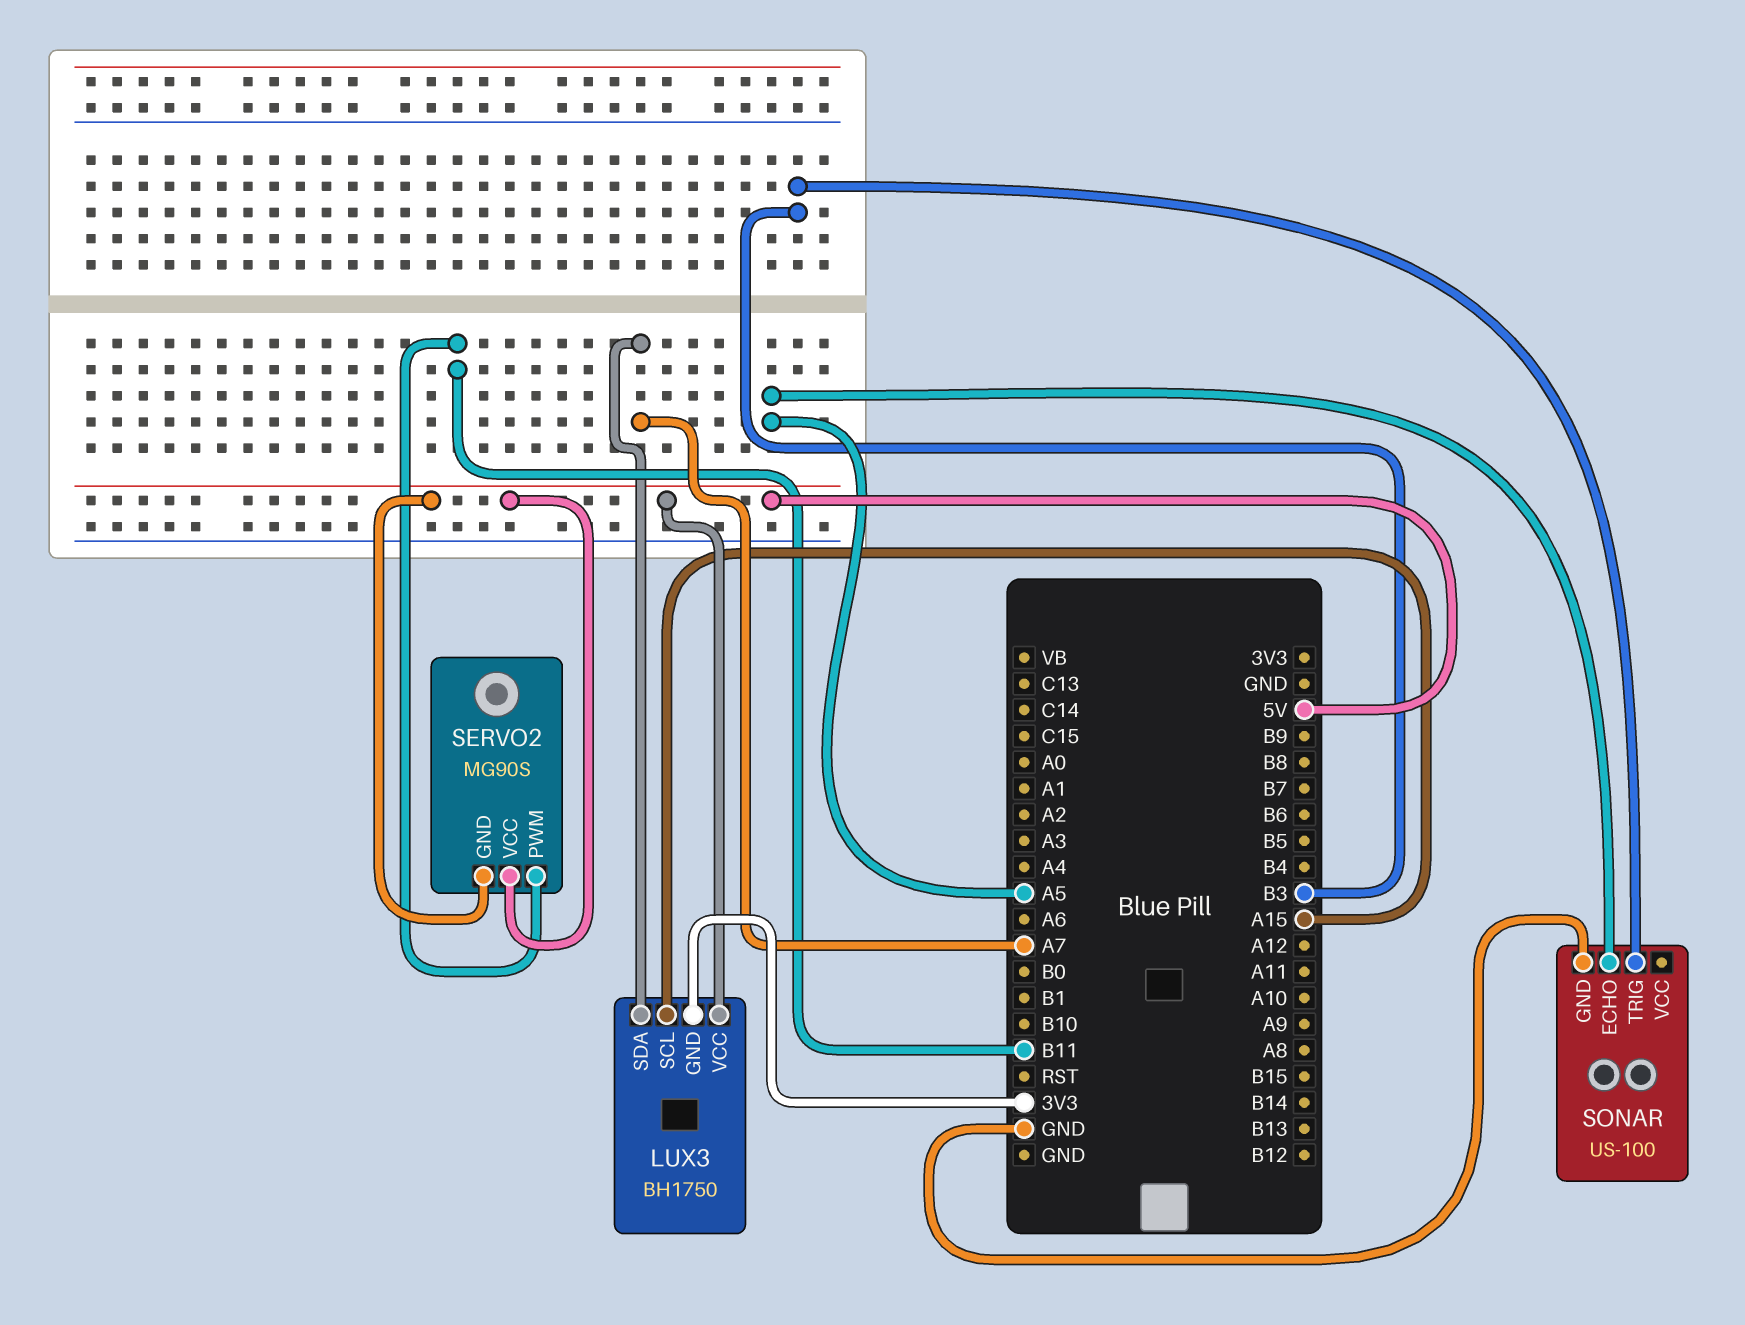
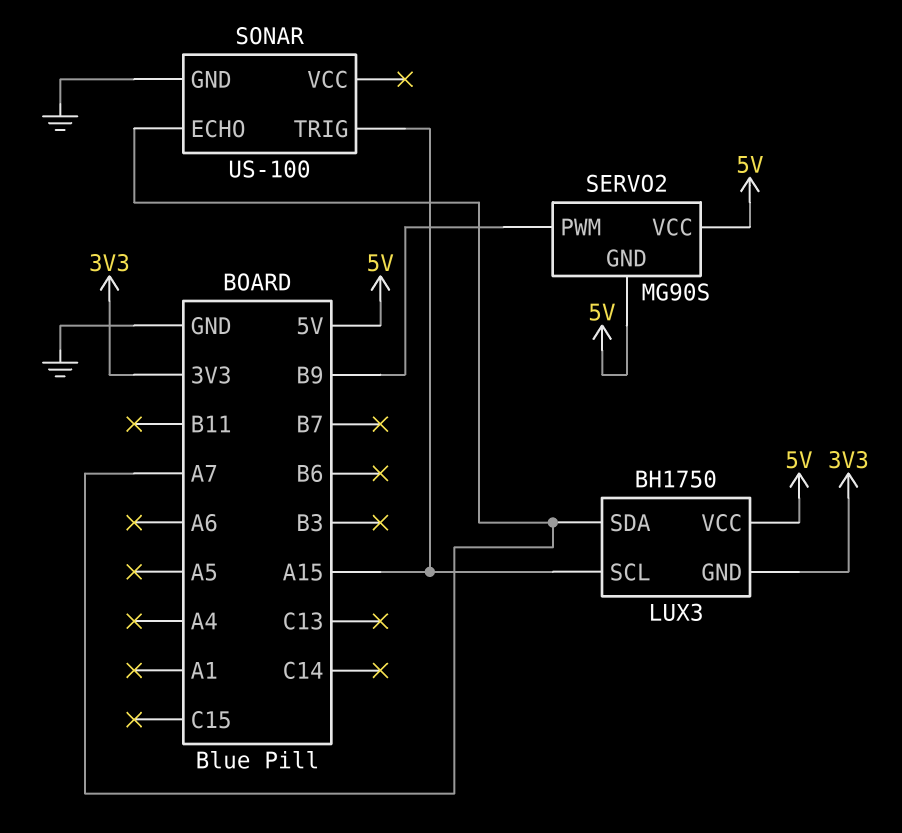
SERVO2 pin PWM: B11 -> B9
SONAR pin ECHO: A5 -> A7
SONAR pin TRIG: B3 -> A15

